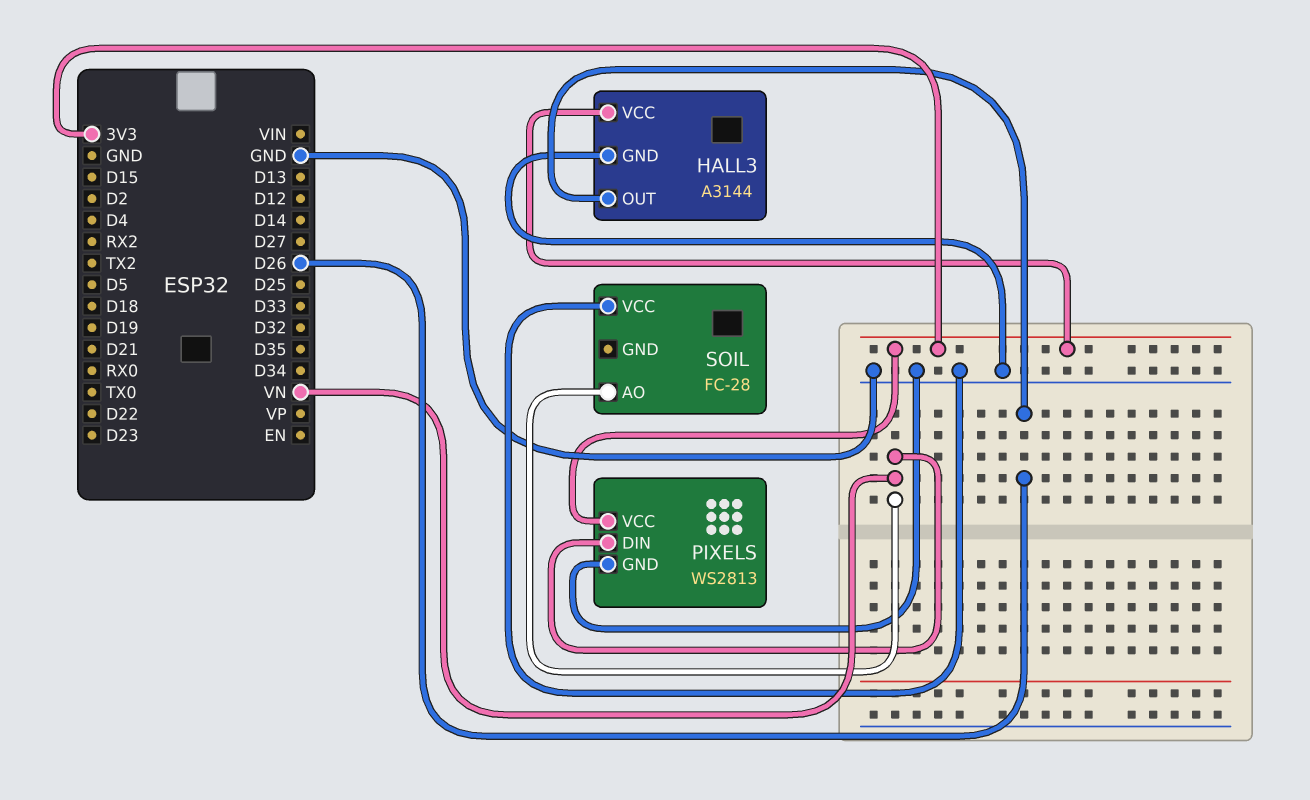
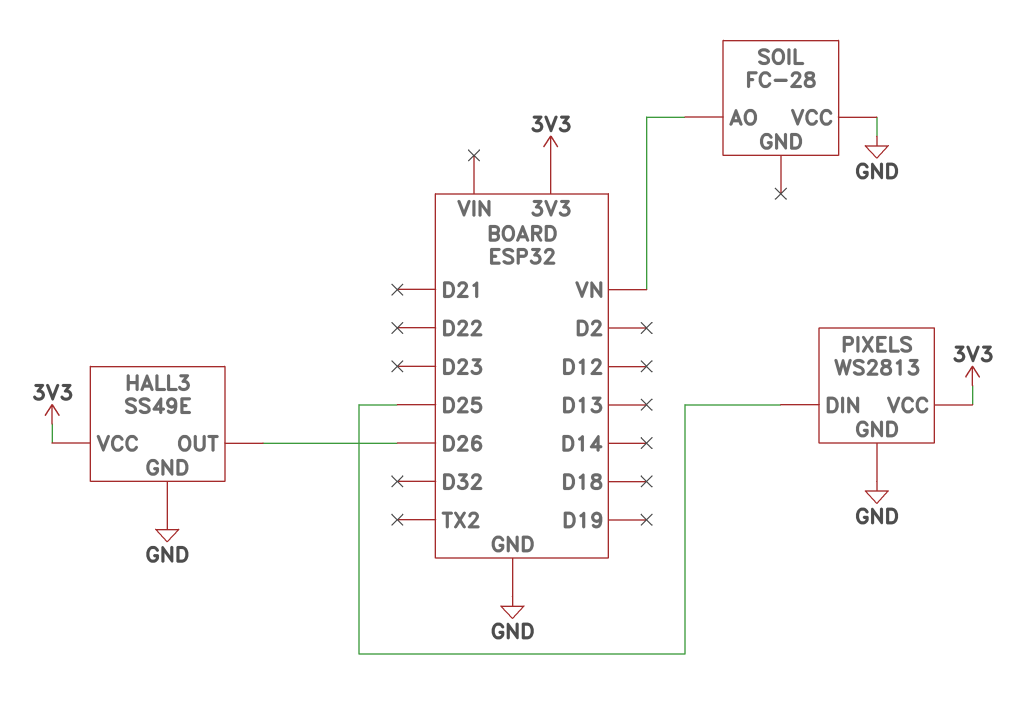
HALL3: A3144 -> SS49E
PIXELS pin DIN: VN -> D25

